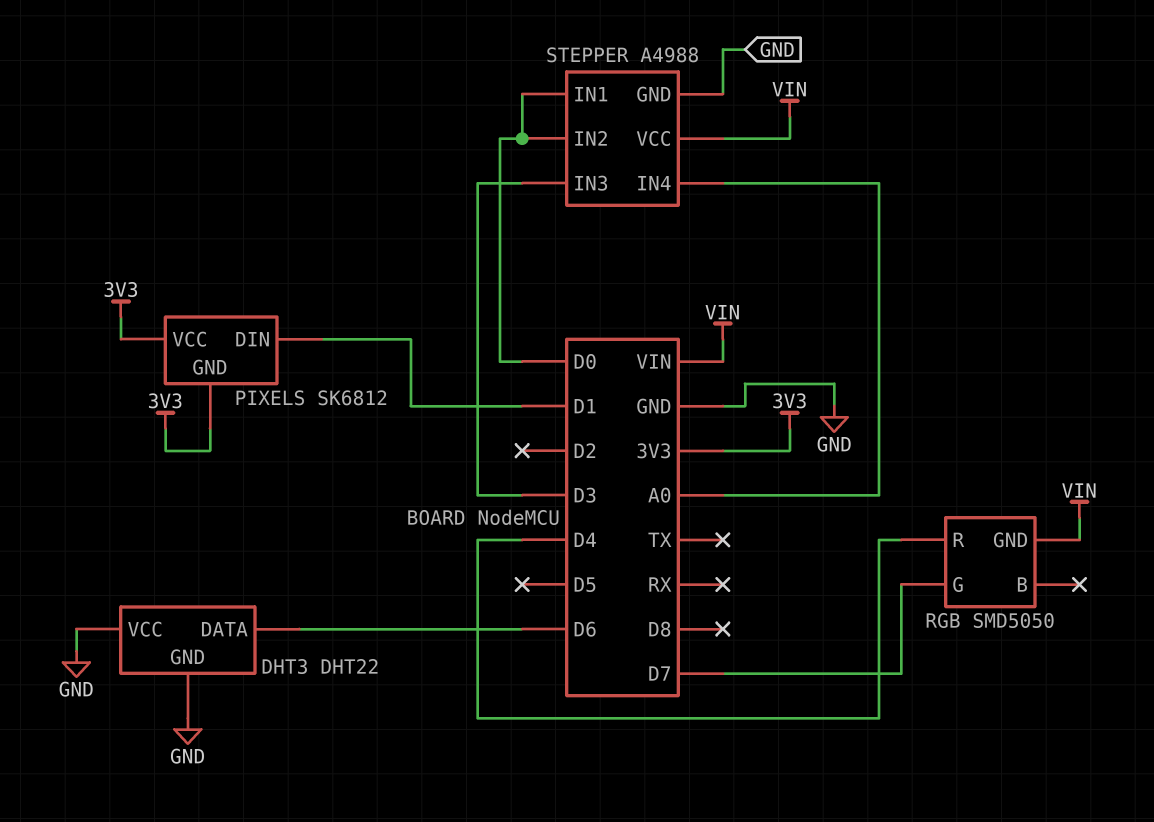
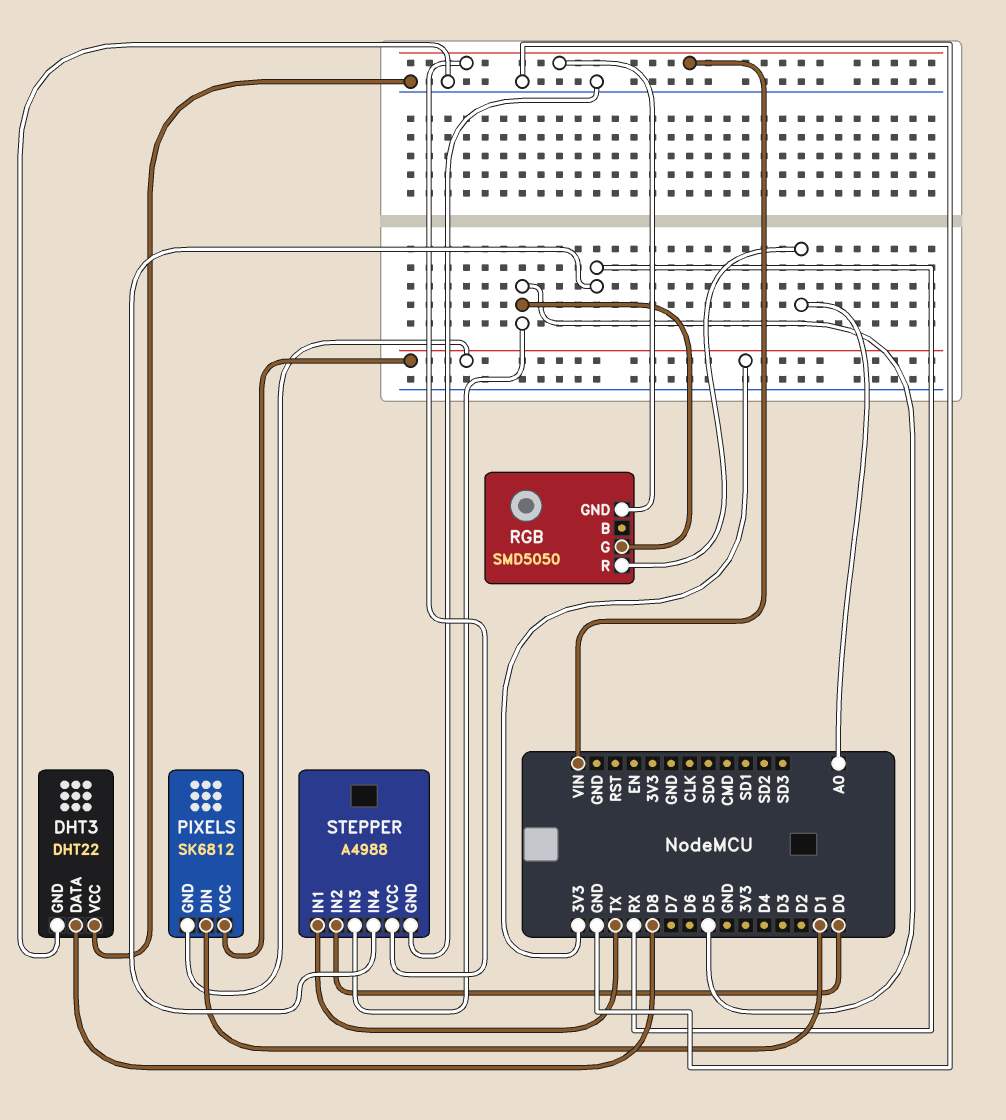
DHT3 pin DATA: D6 -> D8
RGB pin G: D7 -> D5
RGB pin R: D4 -> A0
STEPPER pin IN1: D0 -> TX
STEPPER pin IN3: D3 -> D5
STEPPER pin IN4: A0 -> RX

